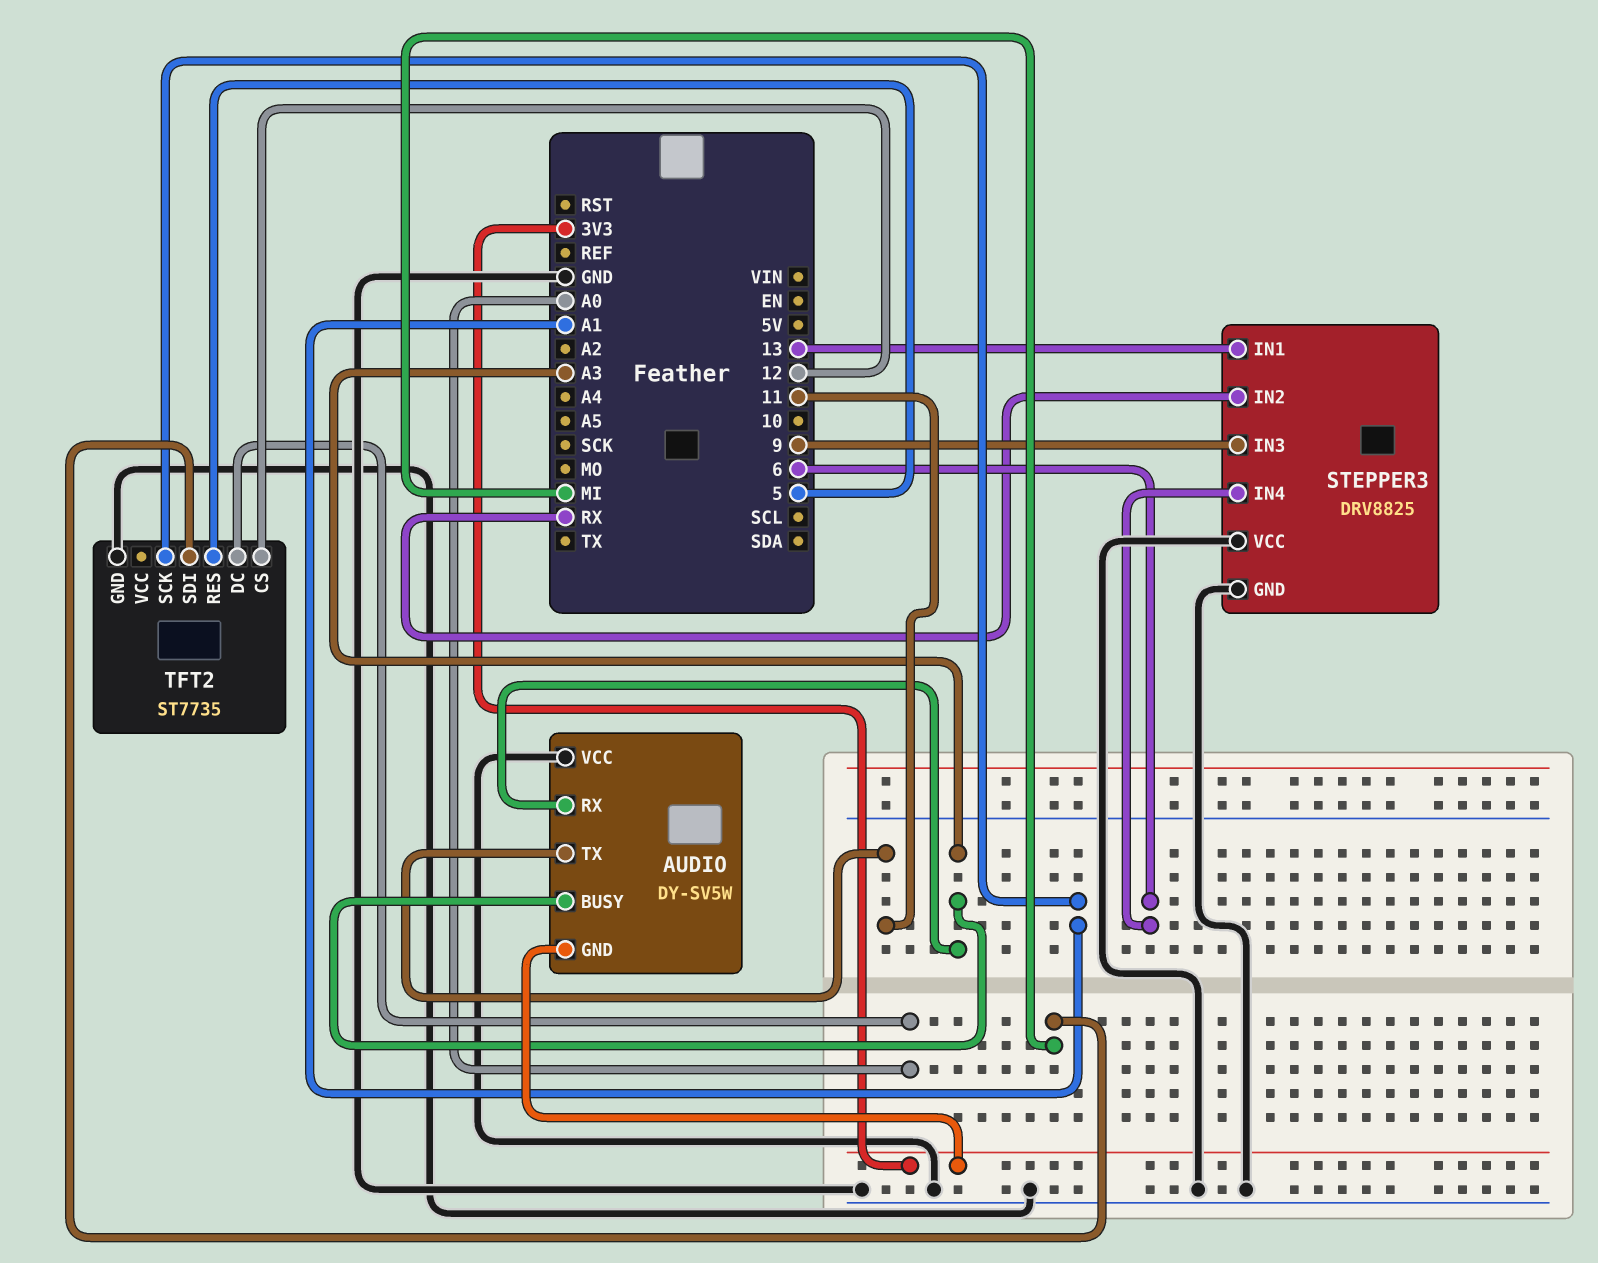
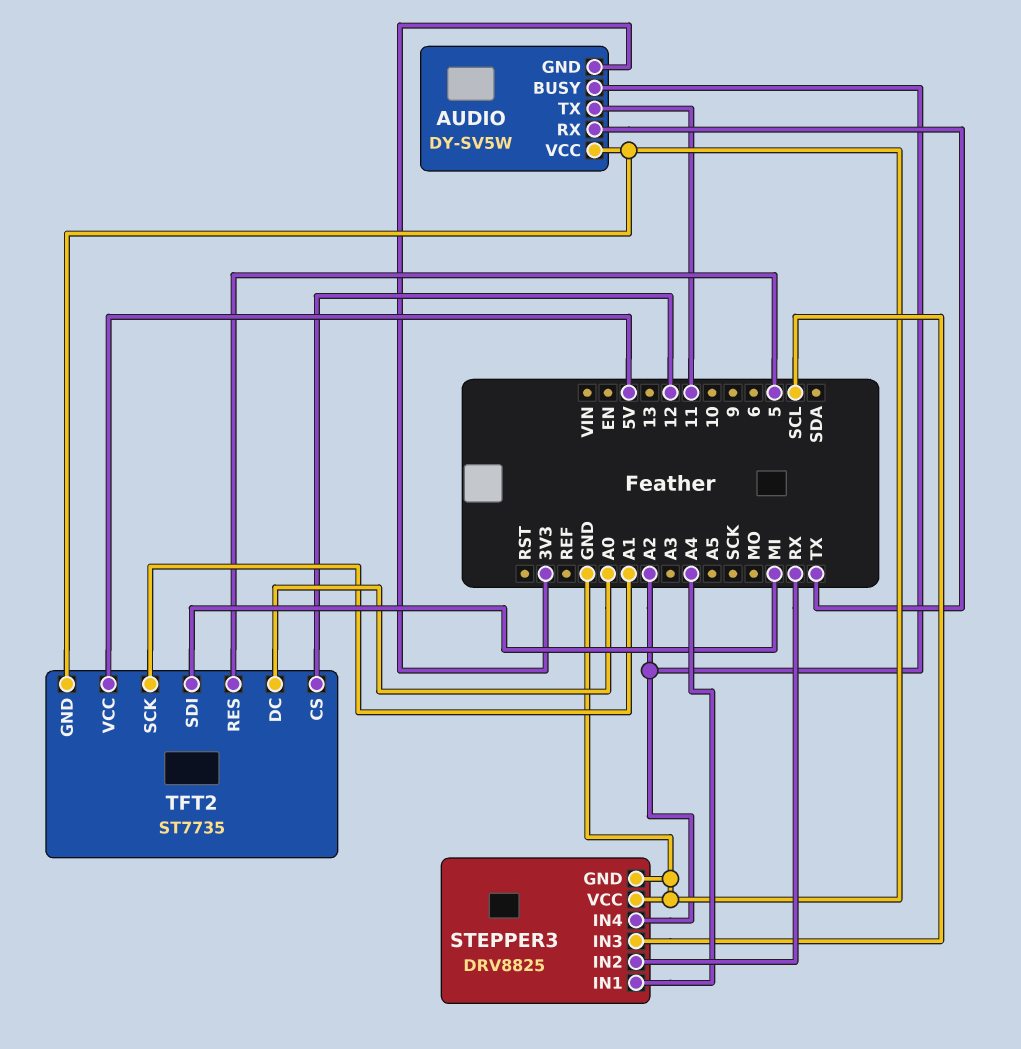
AUDIO pin BUSY: A3 -> A2
AUDIO pin RX: A3 -> TX
STEPPER3 pin IN1: 13 -> A4
STEPPER3 pin IN3: 9 -> SCL
STEPPER3 pin IN4: 6 -> A2
TFT2 pin VCC: none -> 5V

